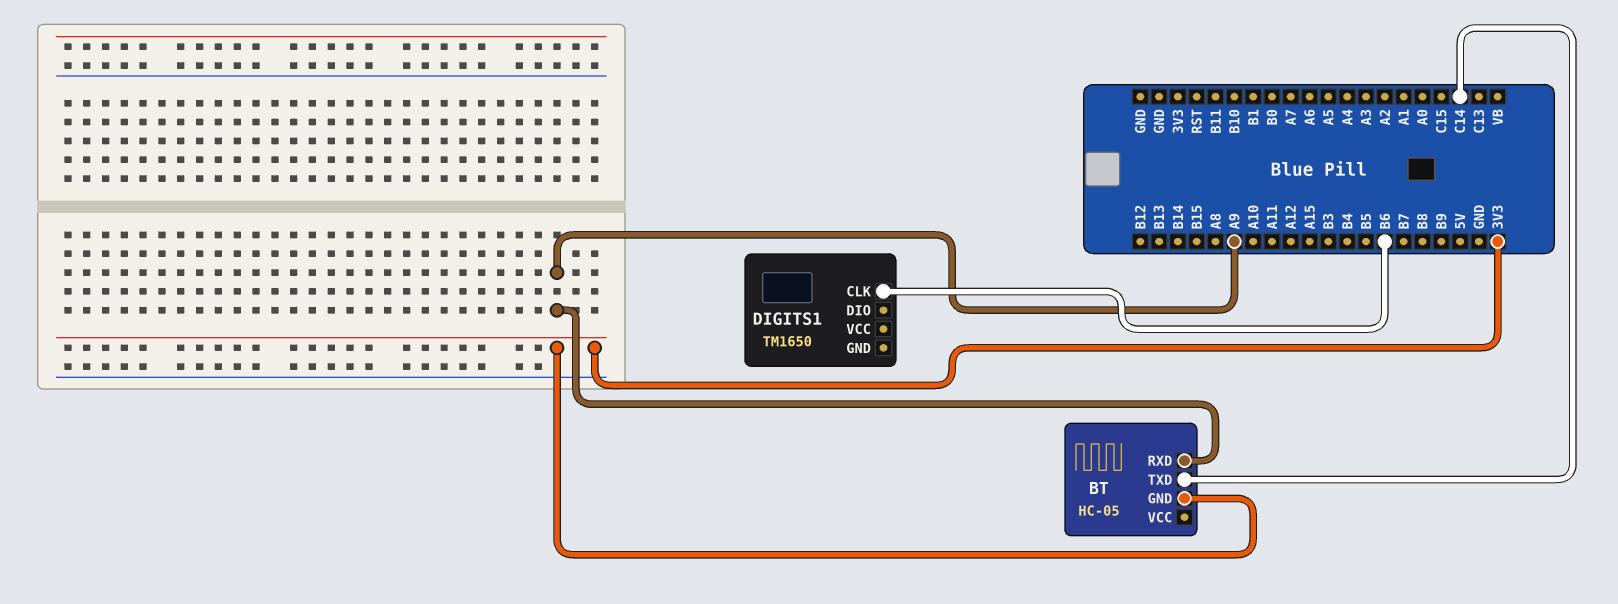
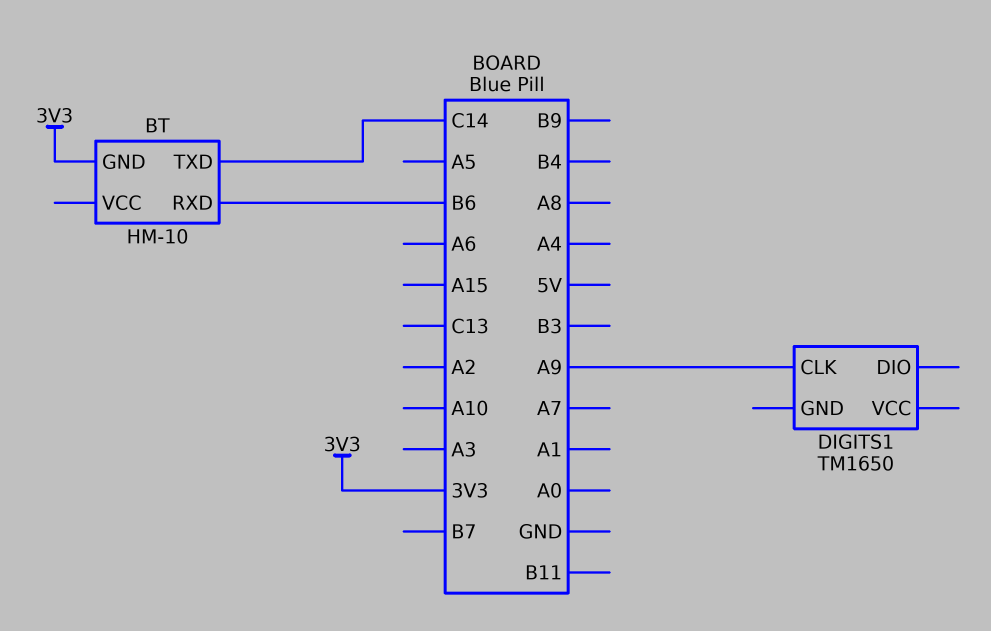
BT: HC-05 -> HM-10
BT pin RXD: A9 -> B6
DIGITS1 pin CLK: B6 -> A9

